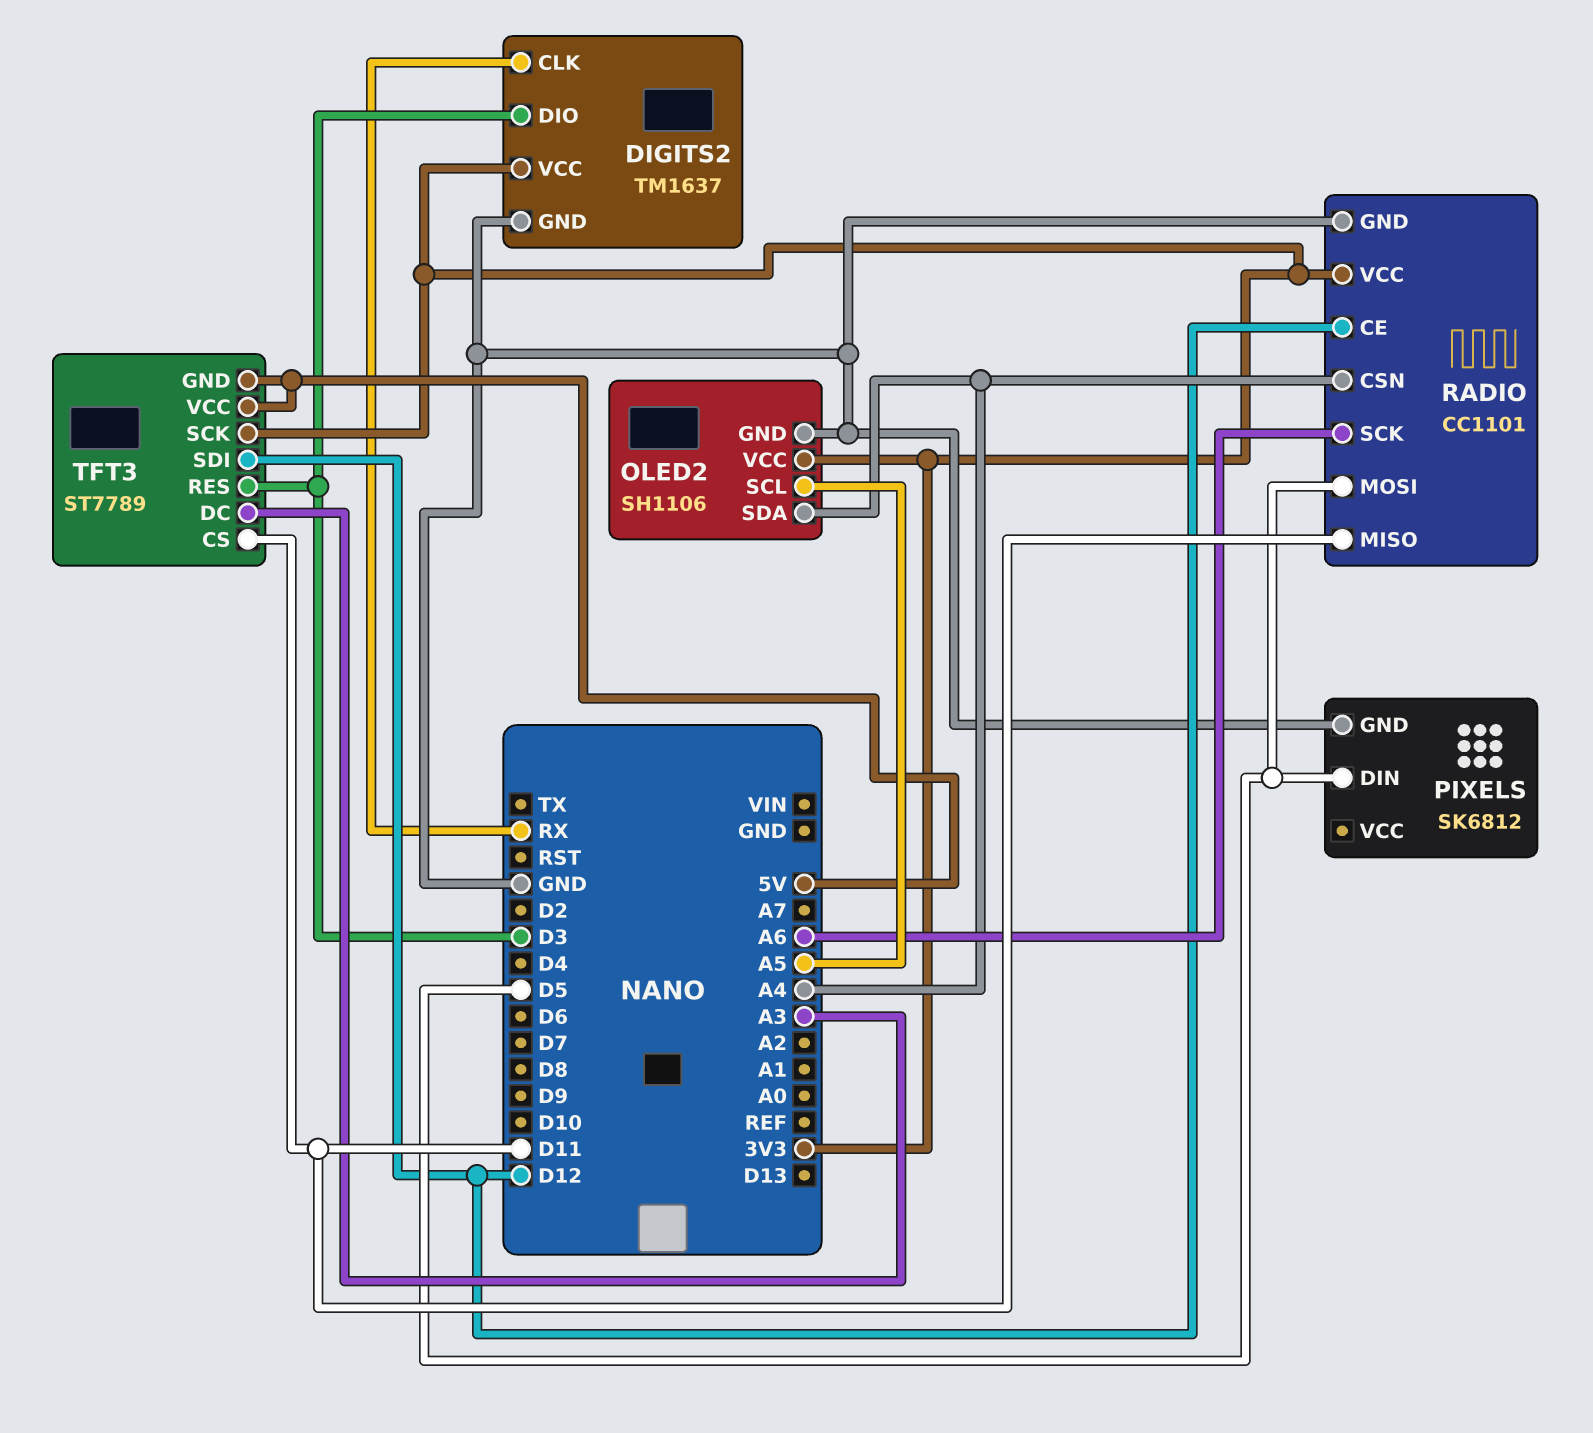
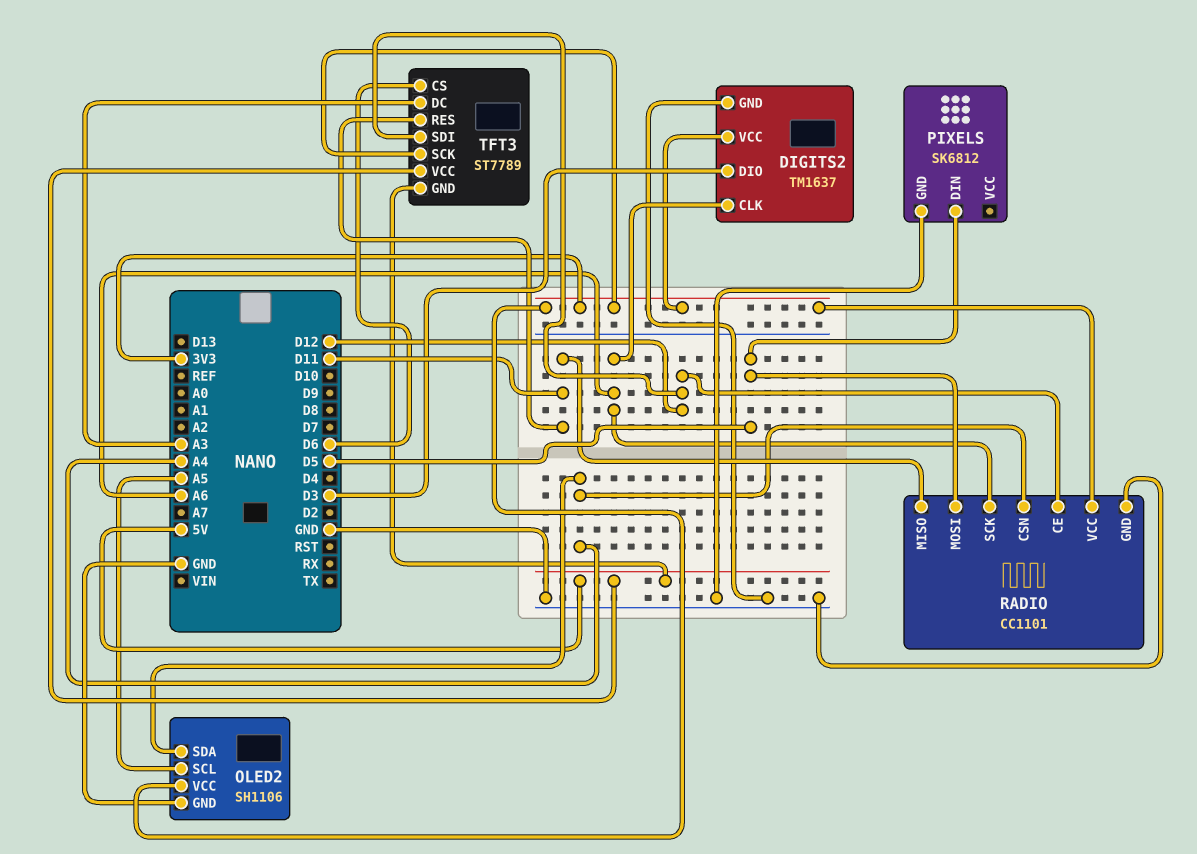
DIGITS2 pin CLK: RX -> A6
TFT3 pin CS: D11 -> D6
TFT3 pin RES: D3 -> D11

